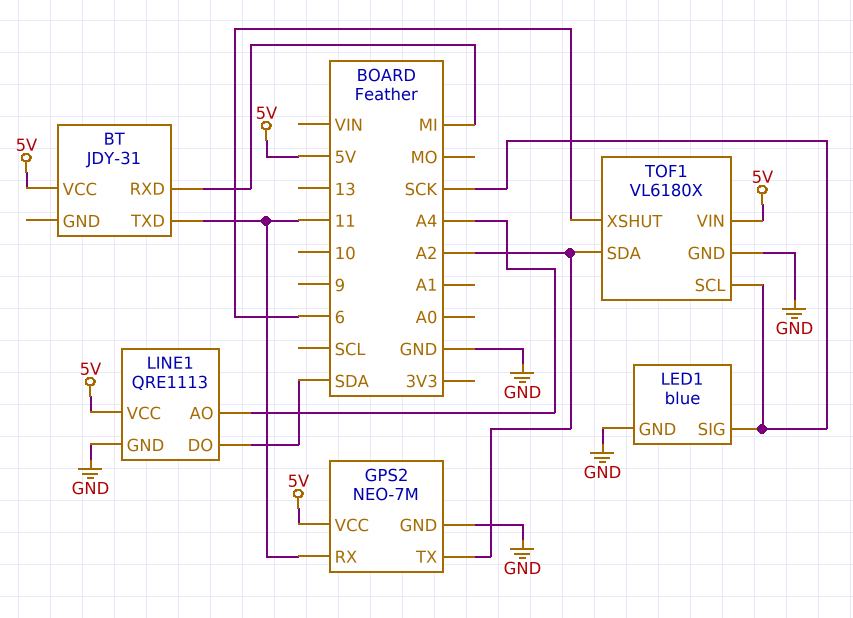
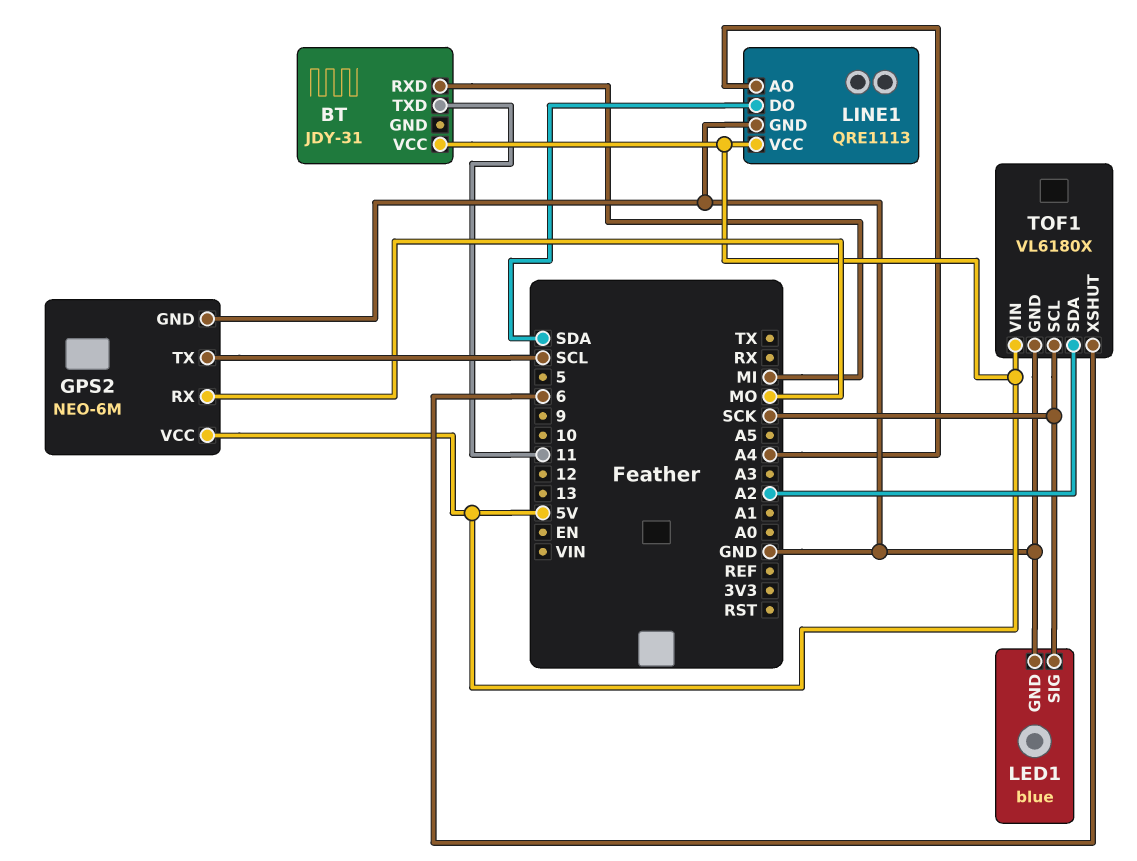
GPS2: NEO-7M -> NEO-6M
GPS2 pin RX: 11 -> MO
GPS2 pin TX: A2 -> SCL

